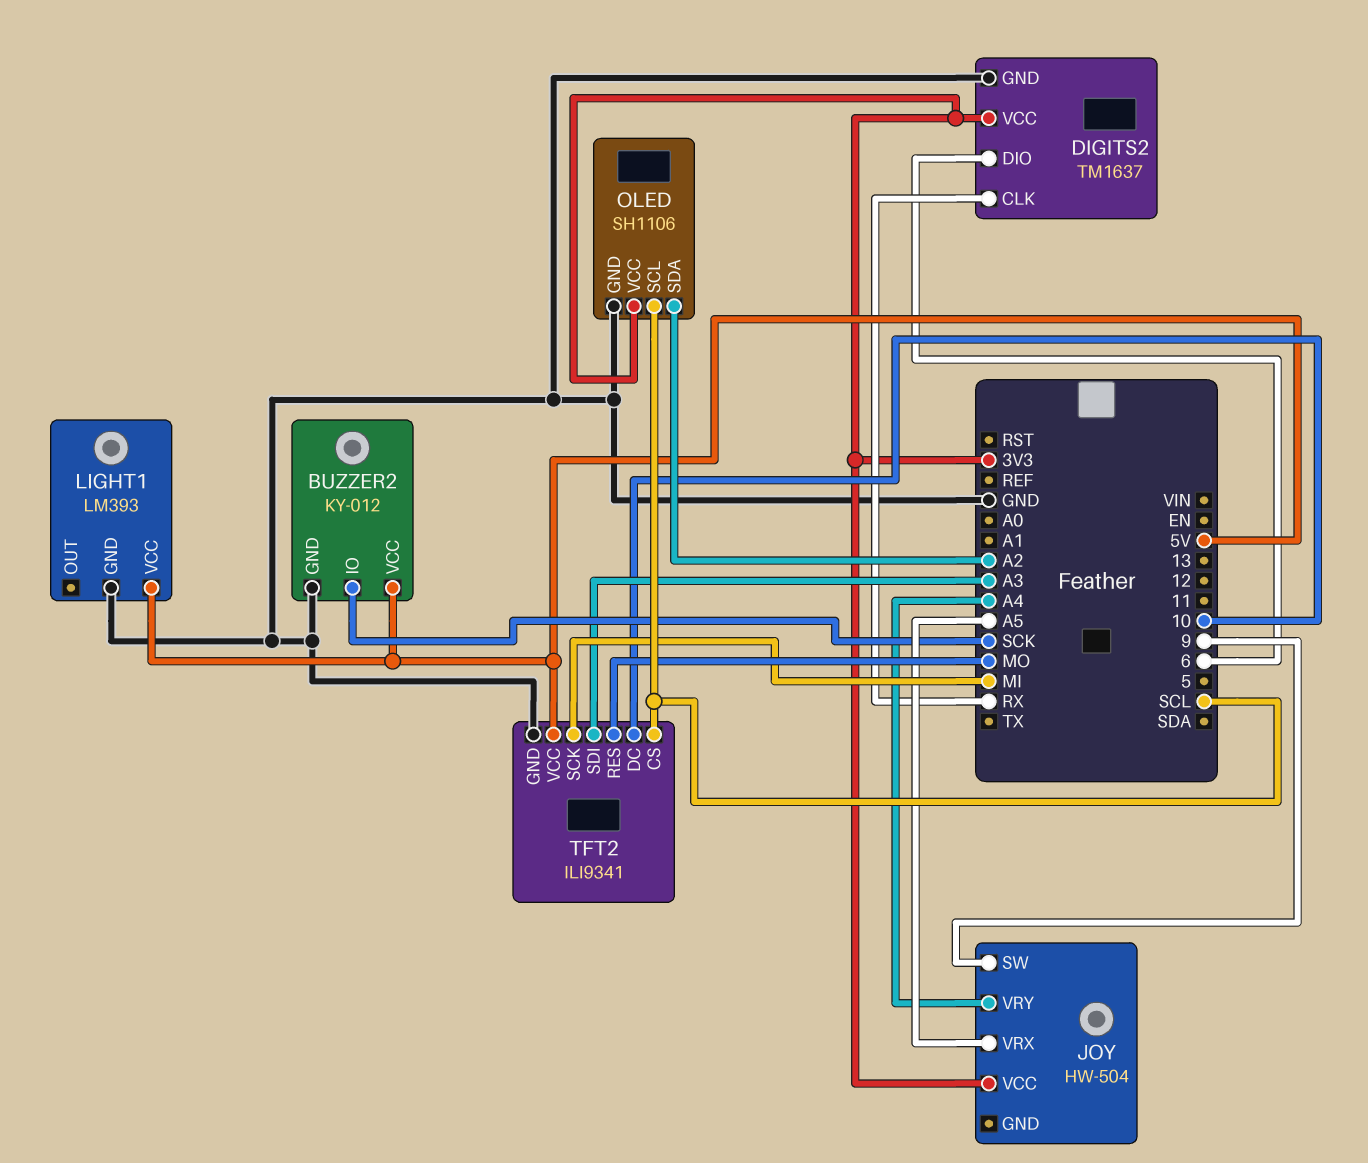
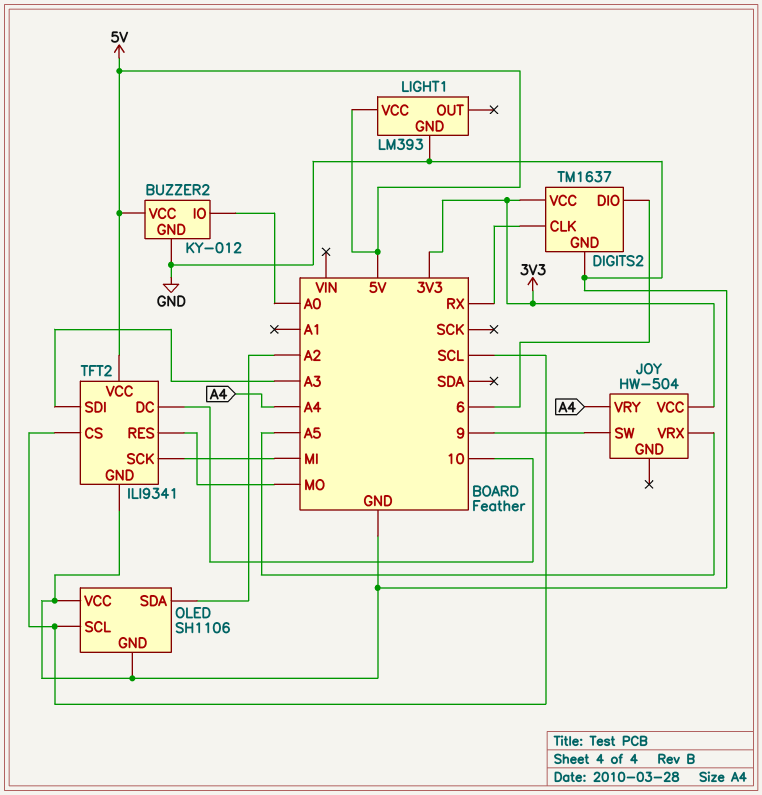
BUZZER2 pin IO: SCK -> A0
OLED pin VCC: 3V3 -> GND

